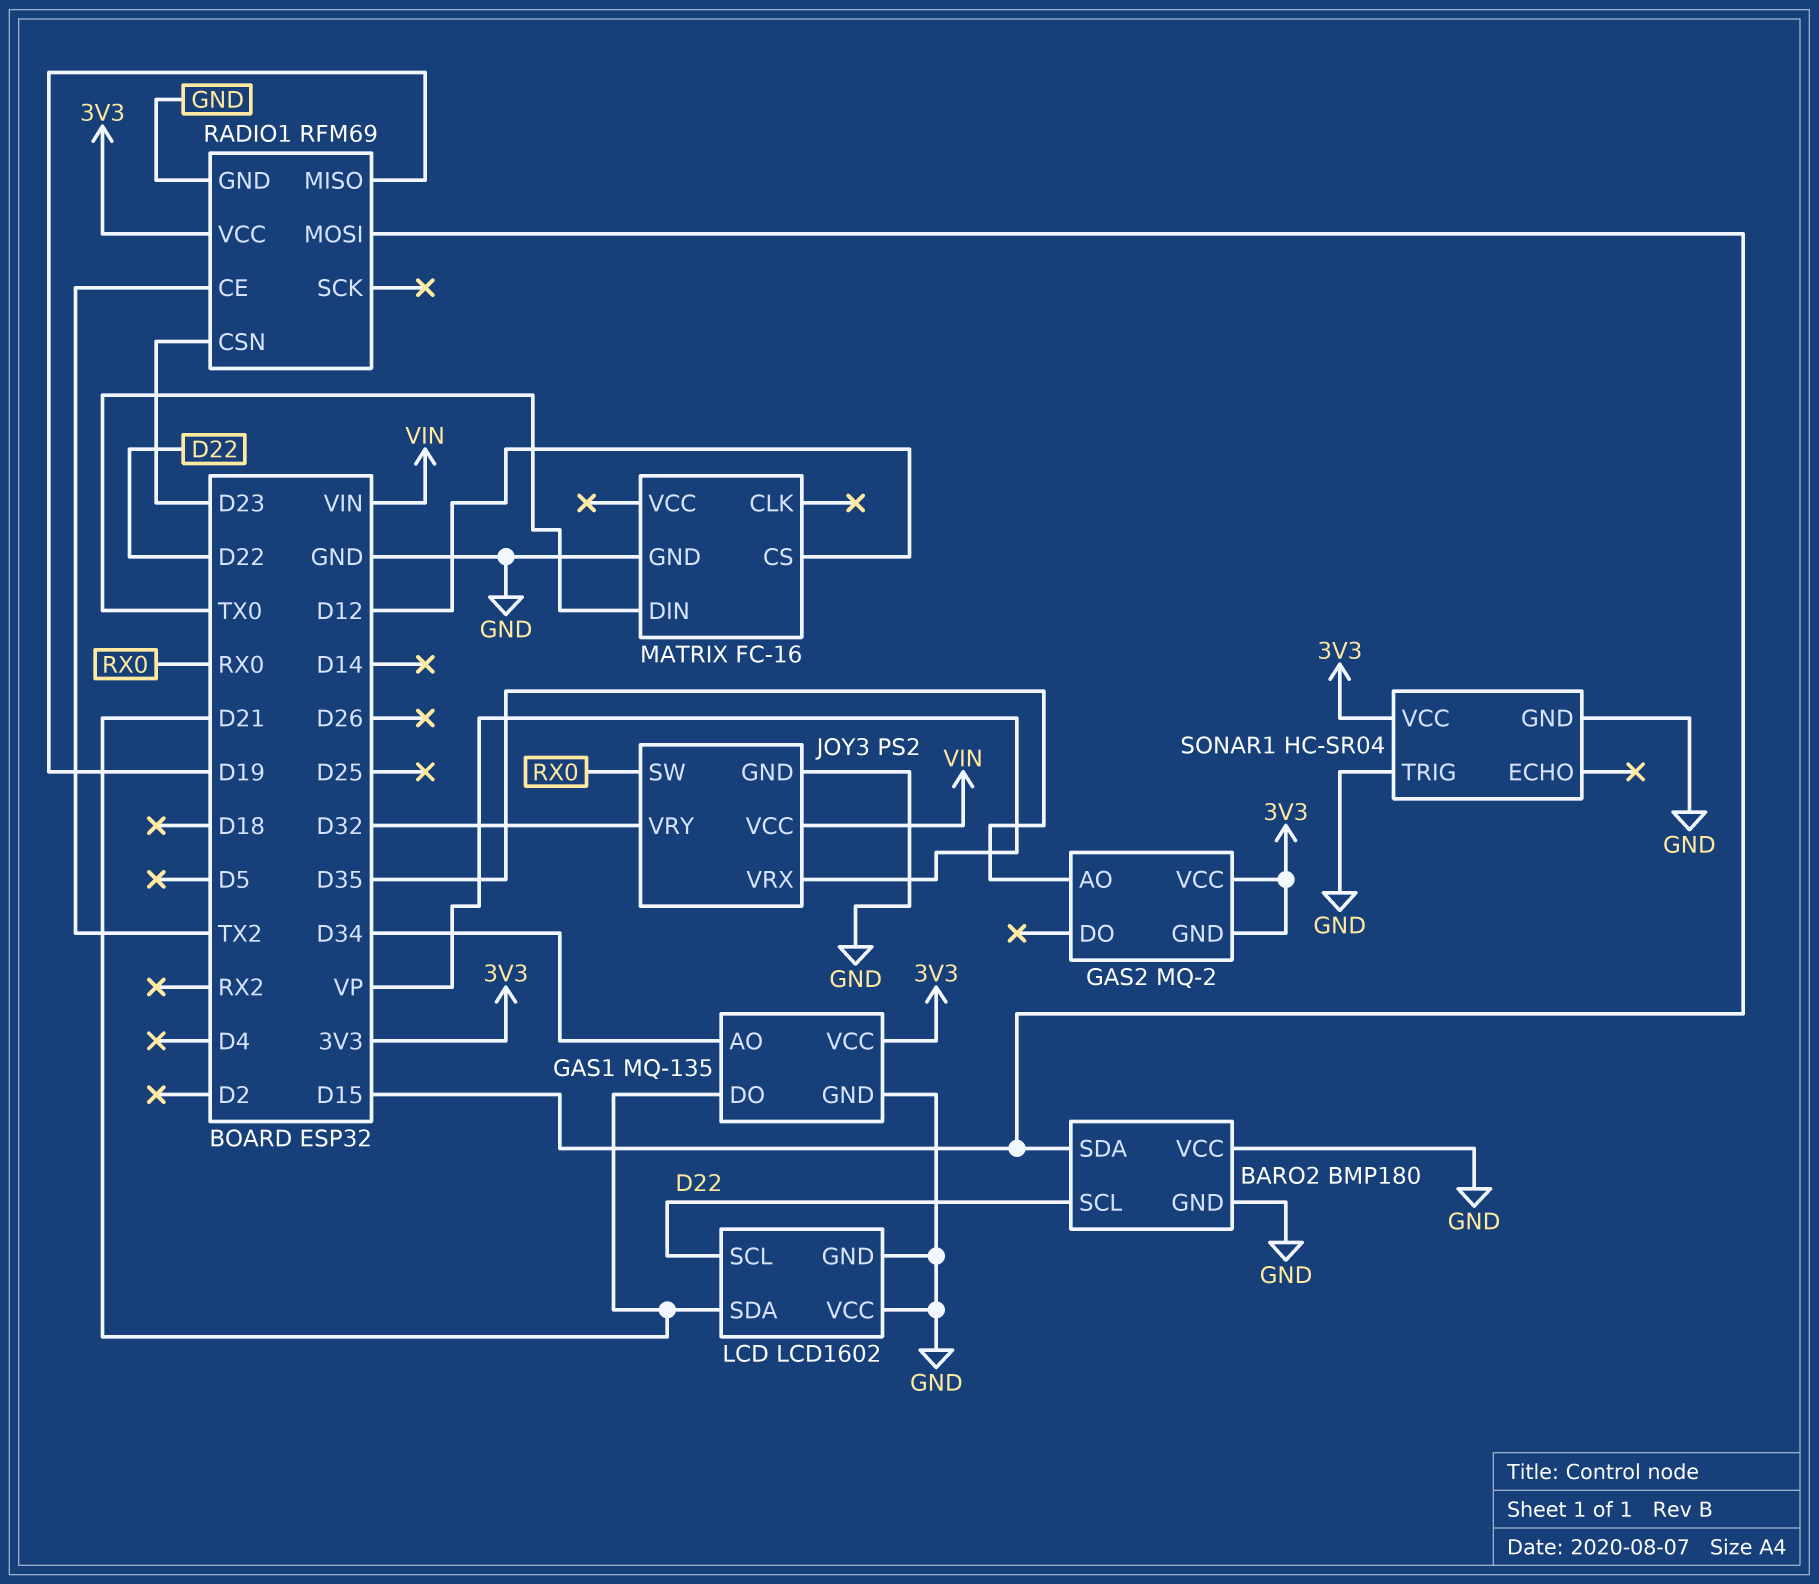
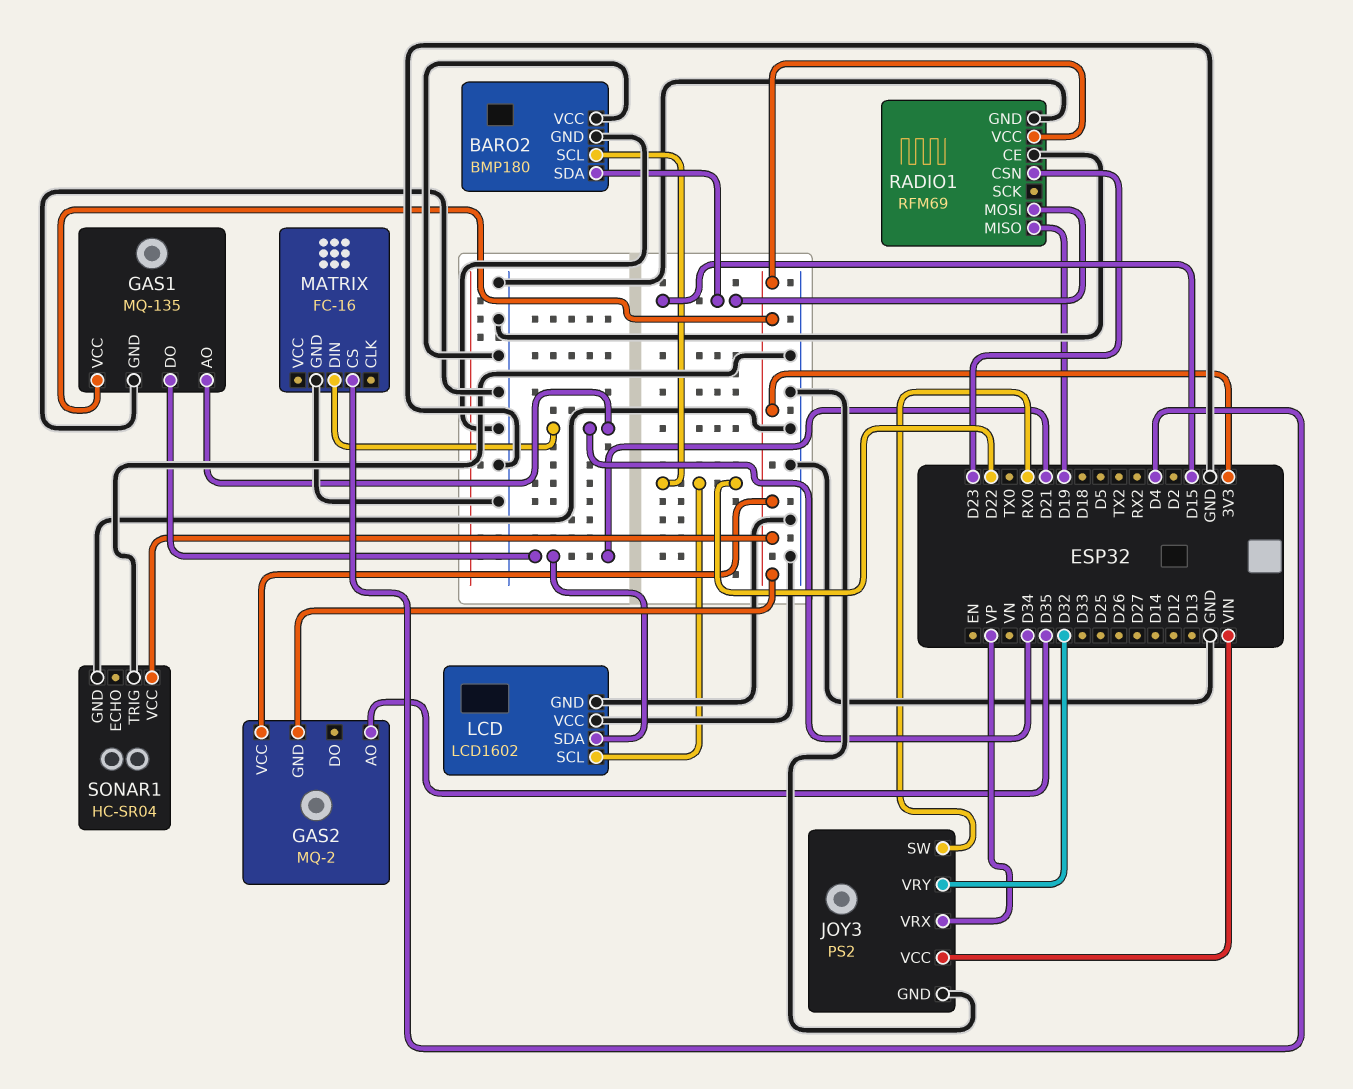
MATRIX pin CS: D12 -> D4
MATRIX pin DIN: TX0 -> D34
RADIO1 pin CE: TX2 -> GND

